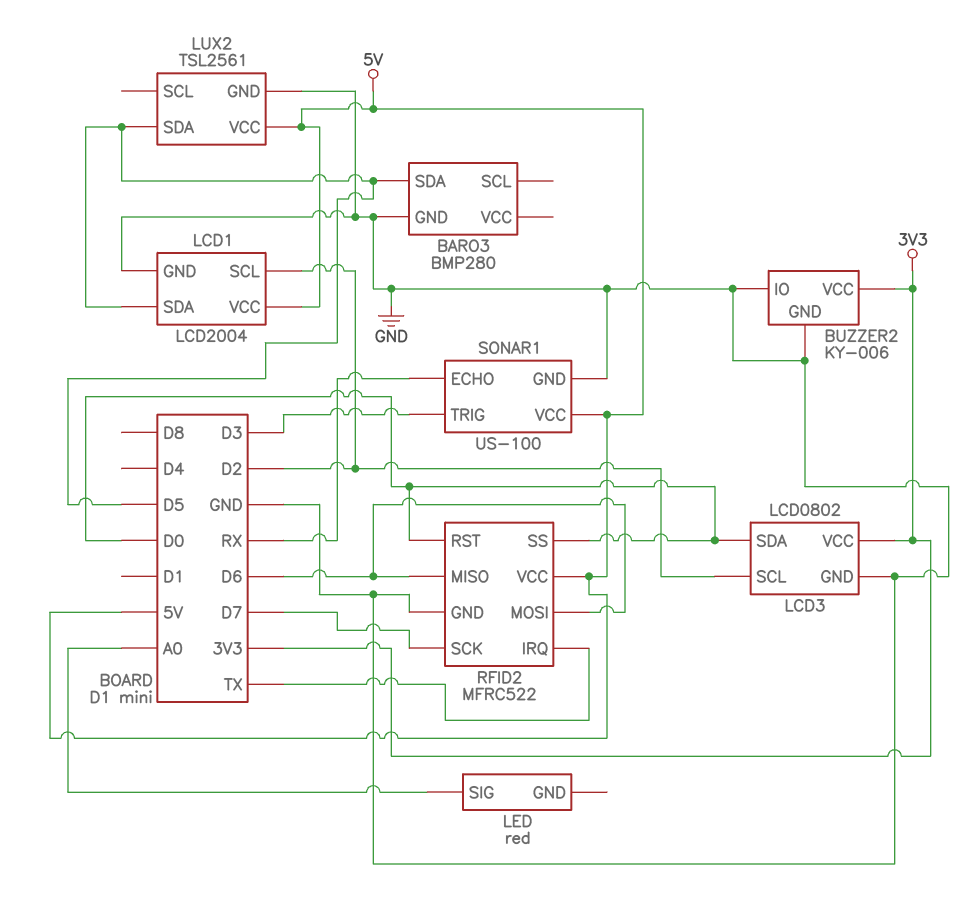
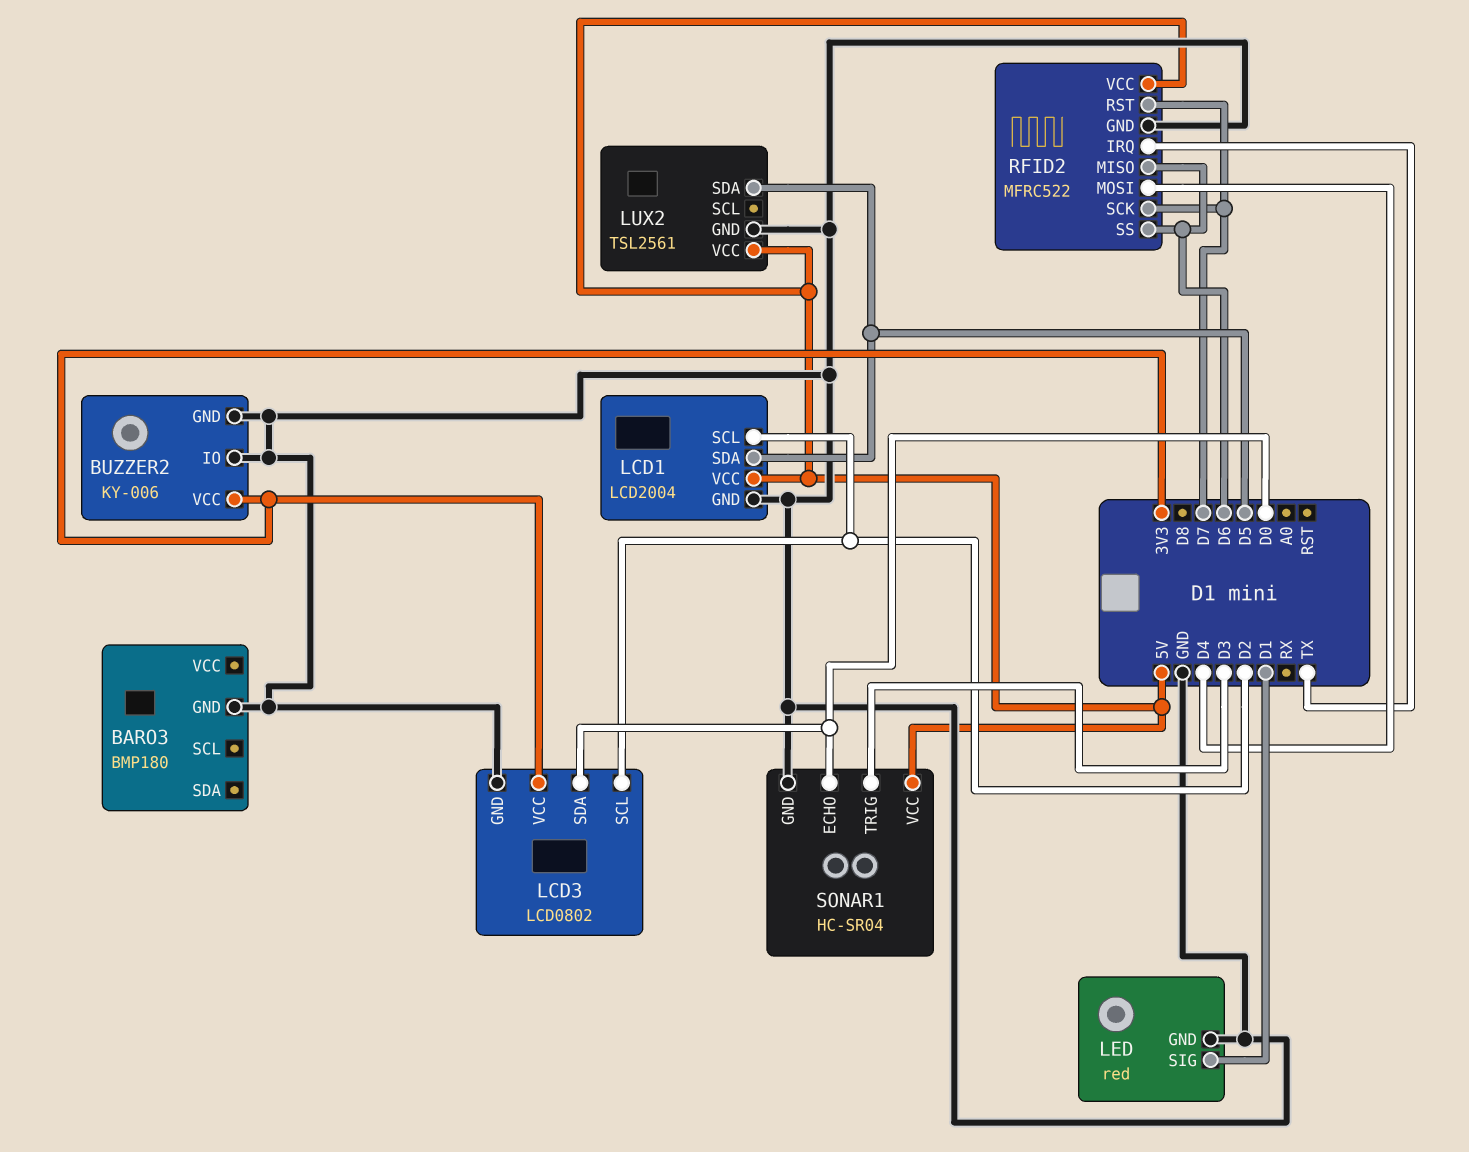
BARO3: BMP280 -> BMP180
BARO3 pin SDA: D5 -> none
LED pin GND: none -> GND
LED pin SIG: A0 -> D1
RFID2 pin MOSI: D6 -> D4
RFID2 pin RST: D0 -> D7
RFID2 pin SS: D0 -> D6
SONAR1: US-100 -> HC-SR04
SONAR1 pin ECHO: RX -> D0

